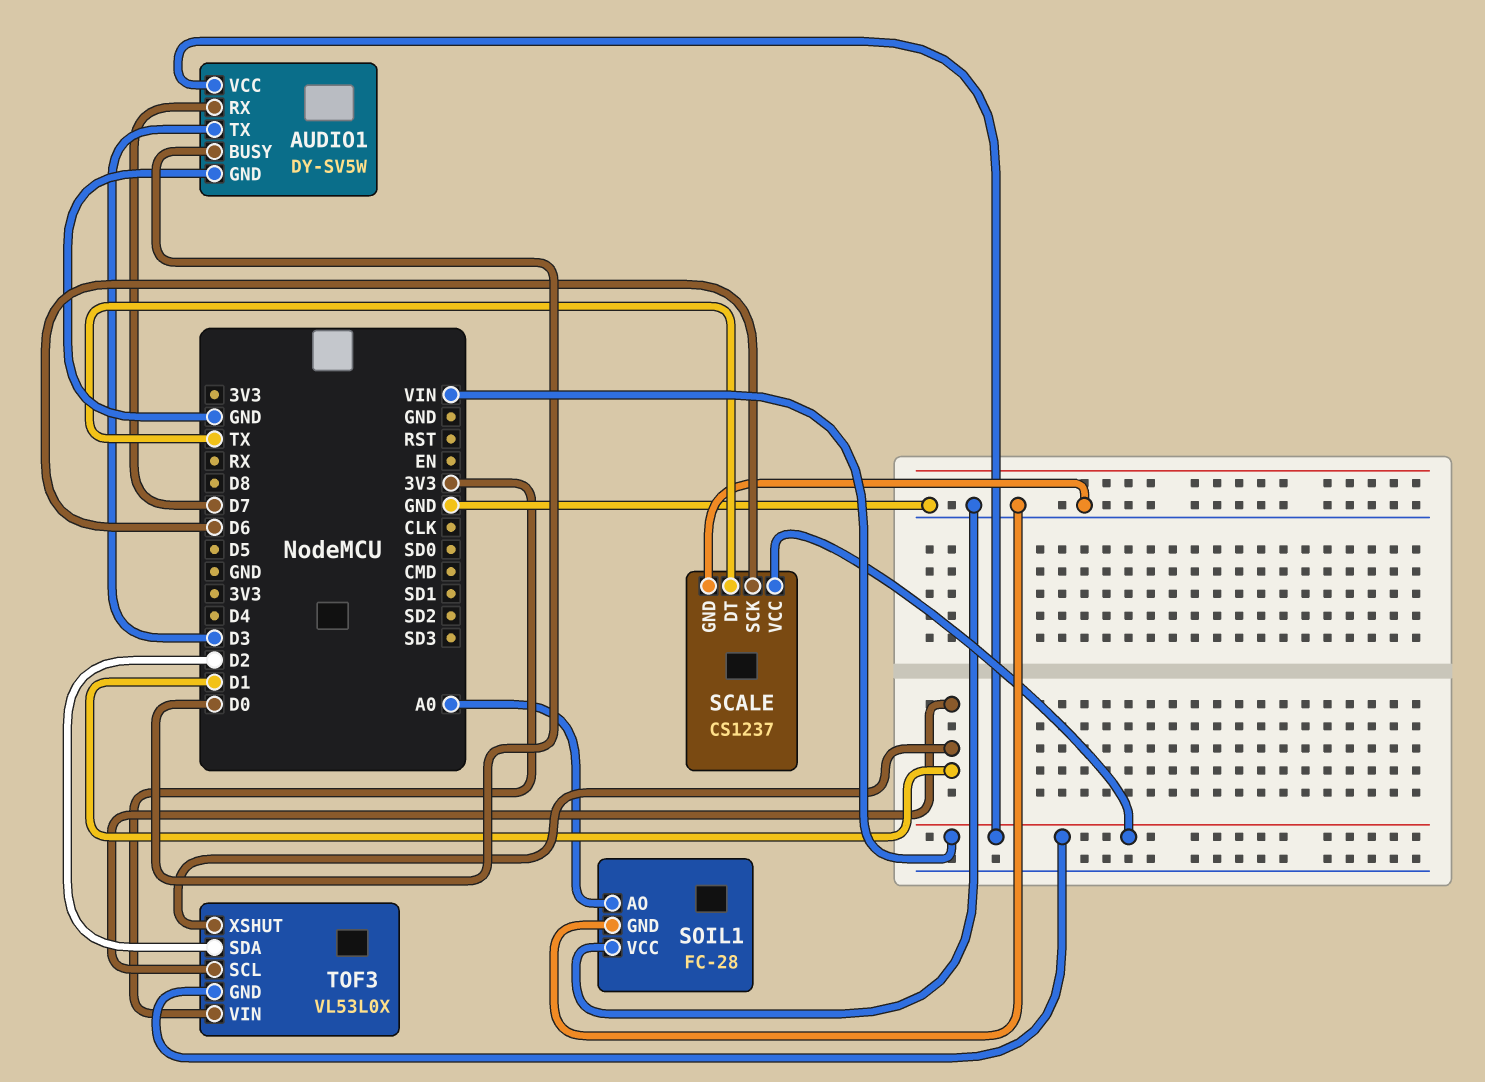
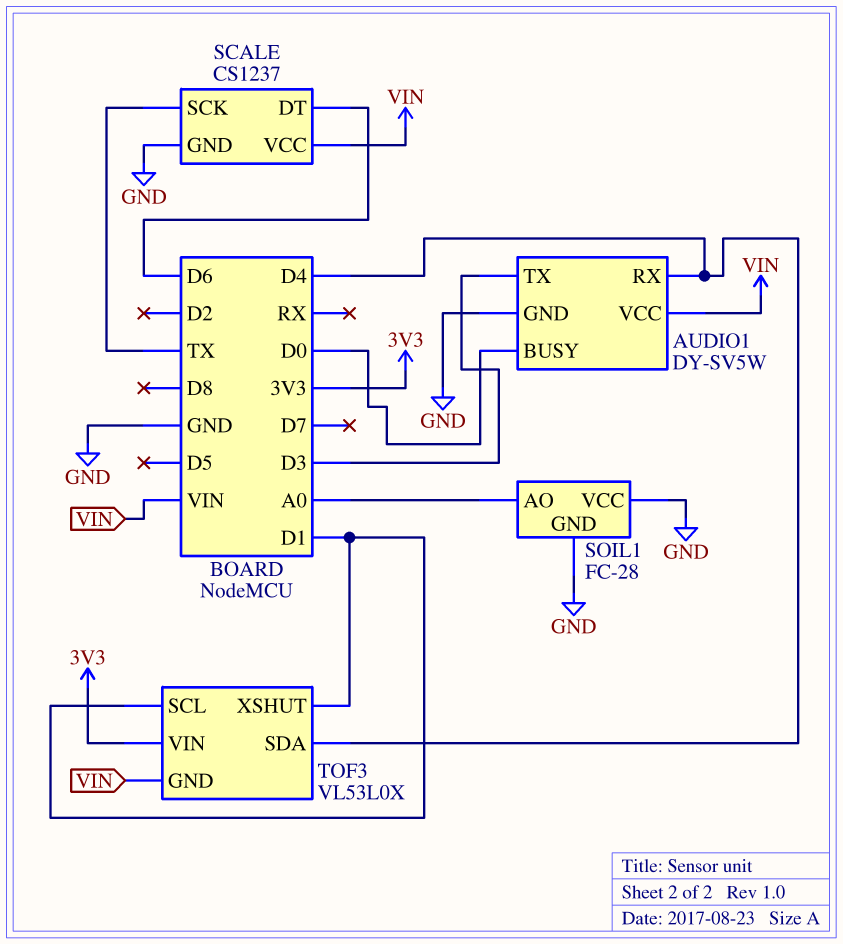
AUDIO1 pin RX: D7 -> D4
SCALE pin DT: TX -> D6
SCALE pin SCK: D6 -> TX
TOF3 pin SDA: D2 -> D4

